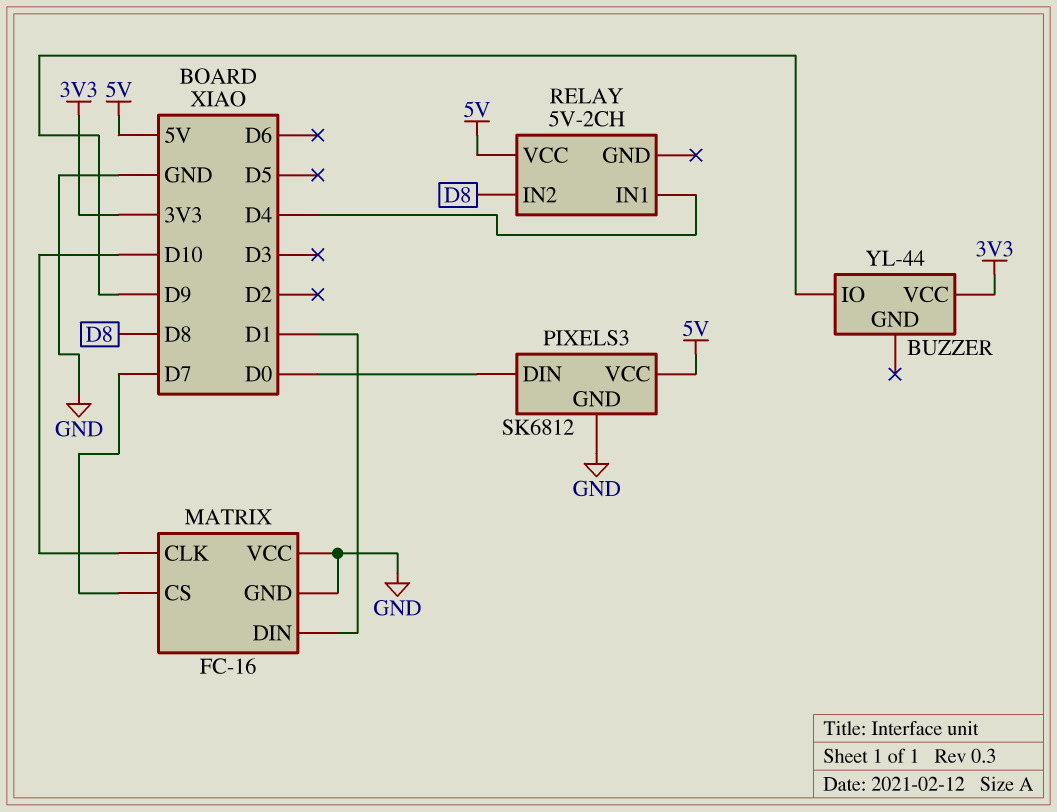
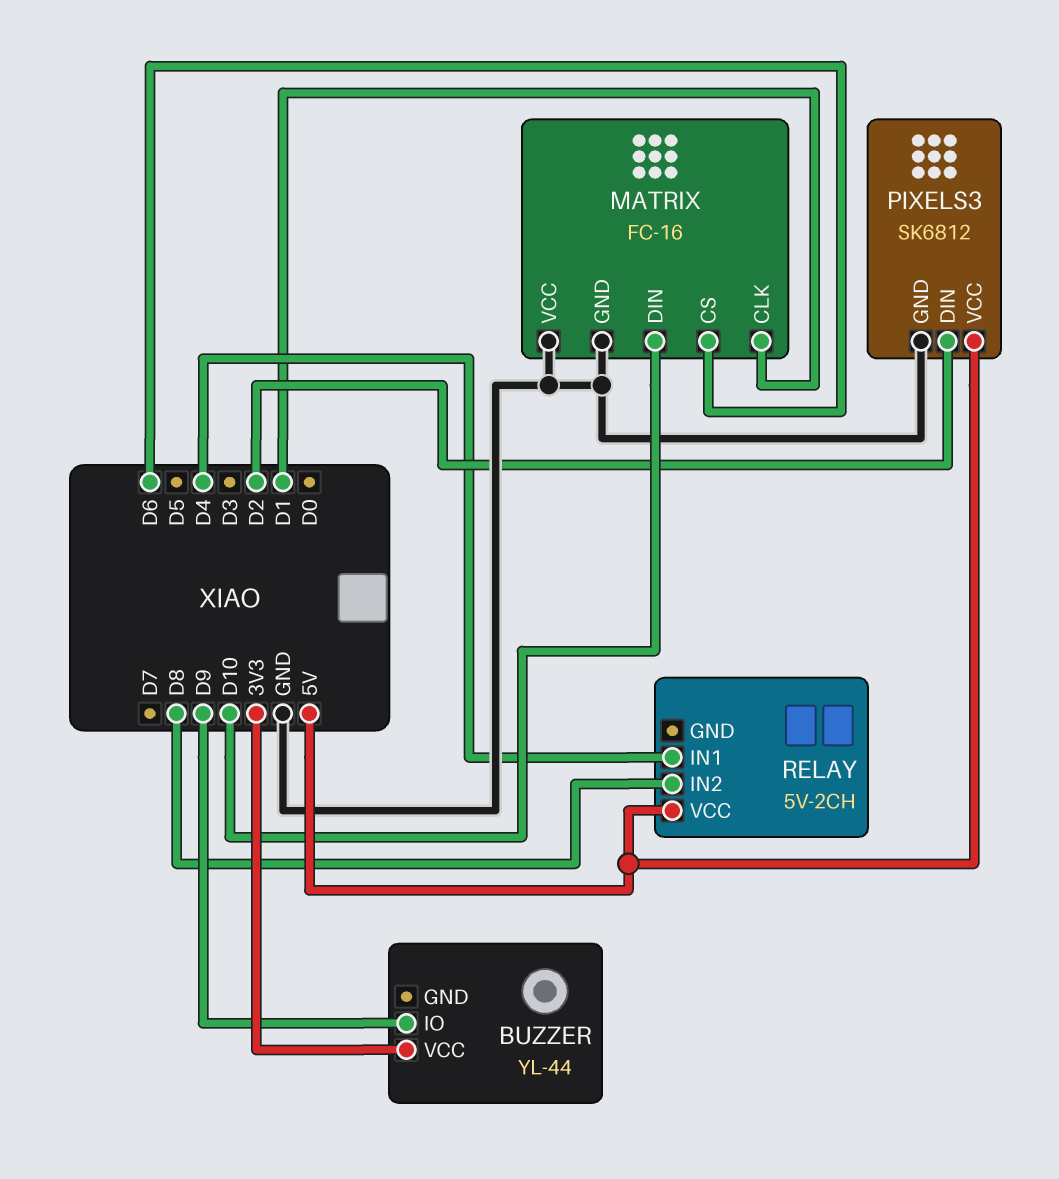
MATRIX pin CLK: D10 -> D1
MATRIX pin CS: D7 -> D6
MATRIX pin DIN: D1 -> D10
PIXELS3 pin DIN: D0 -> D2

